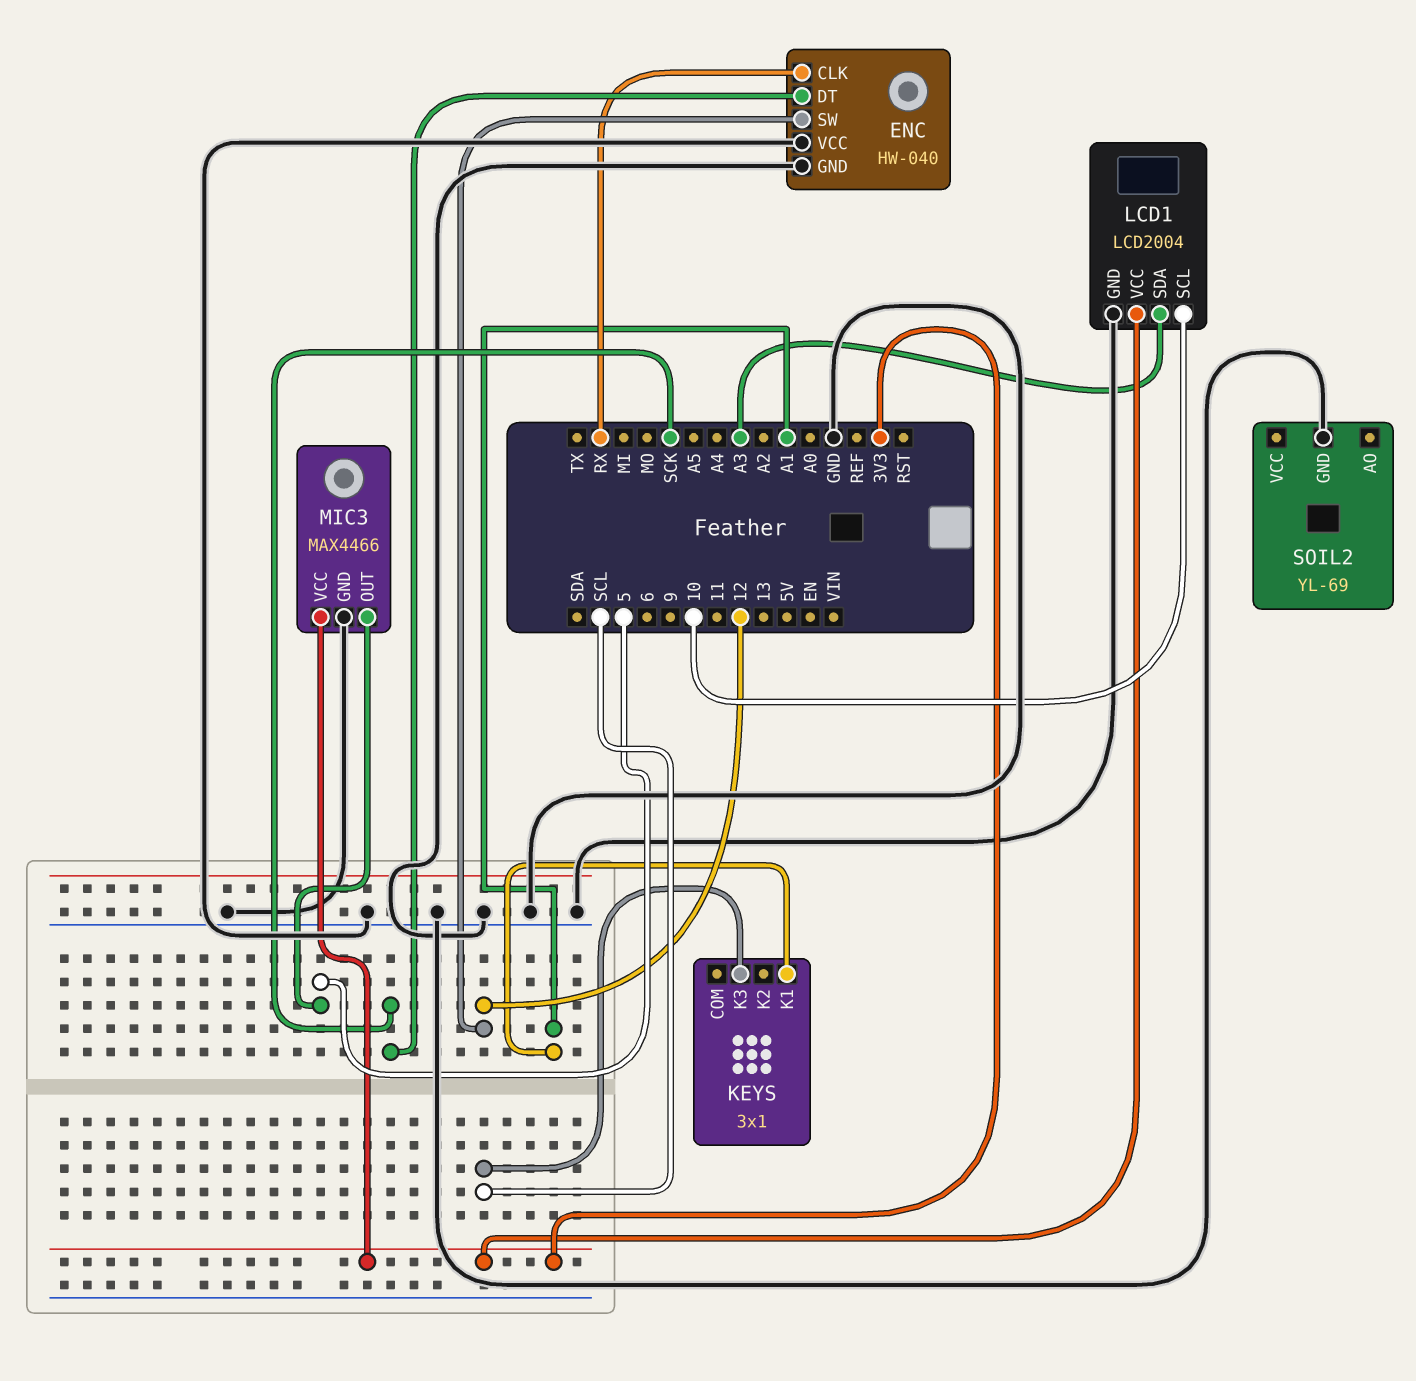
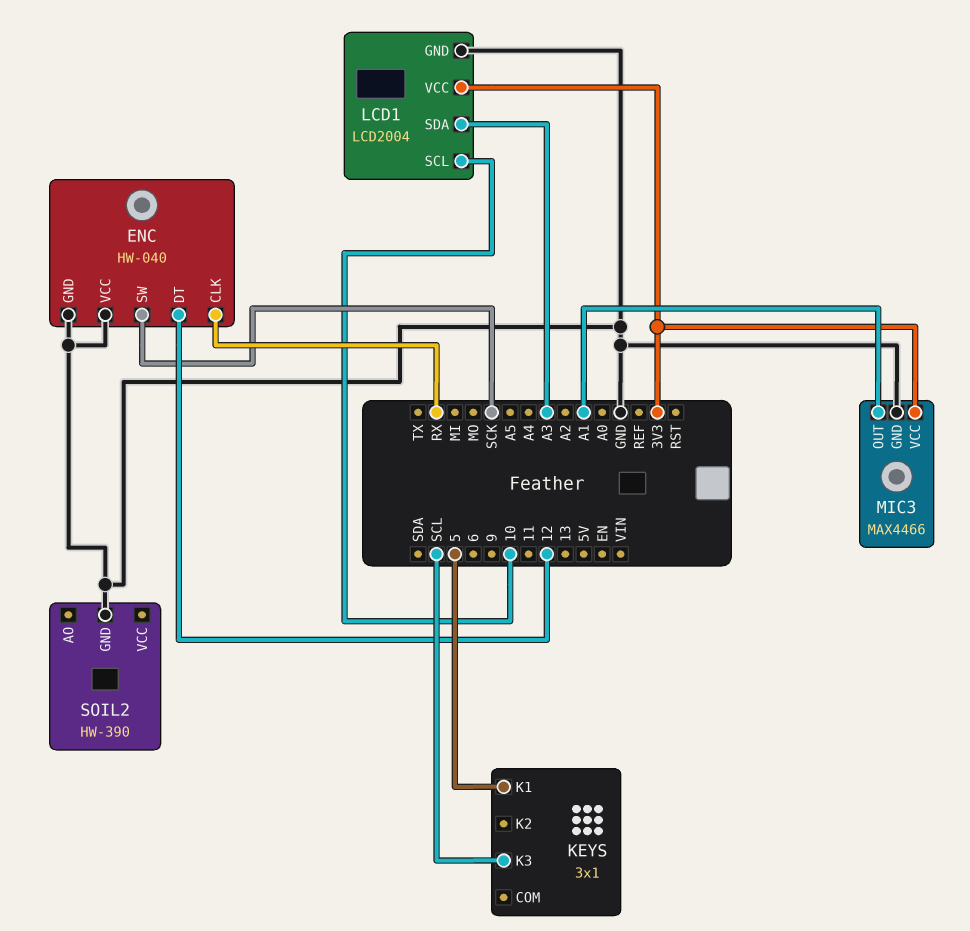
ENC pin DT: SCK -> 12
ENC pin SW: 12 -> SCK
KEYS pin K1: A1 -> 5
MIC3 pin OUT: 5 -> A1
SOIL2: YL-69 -> HW-390

